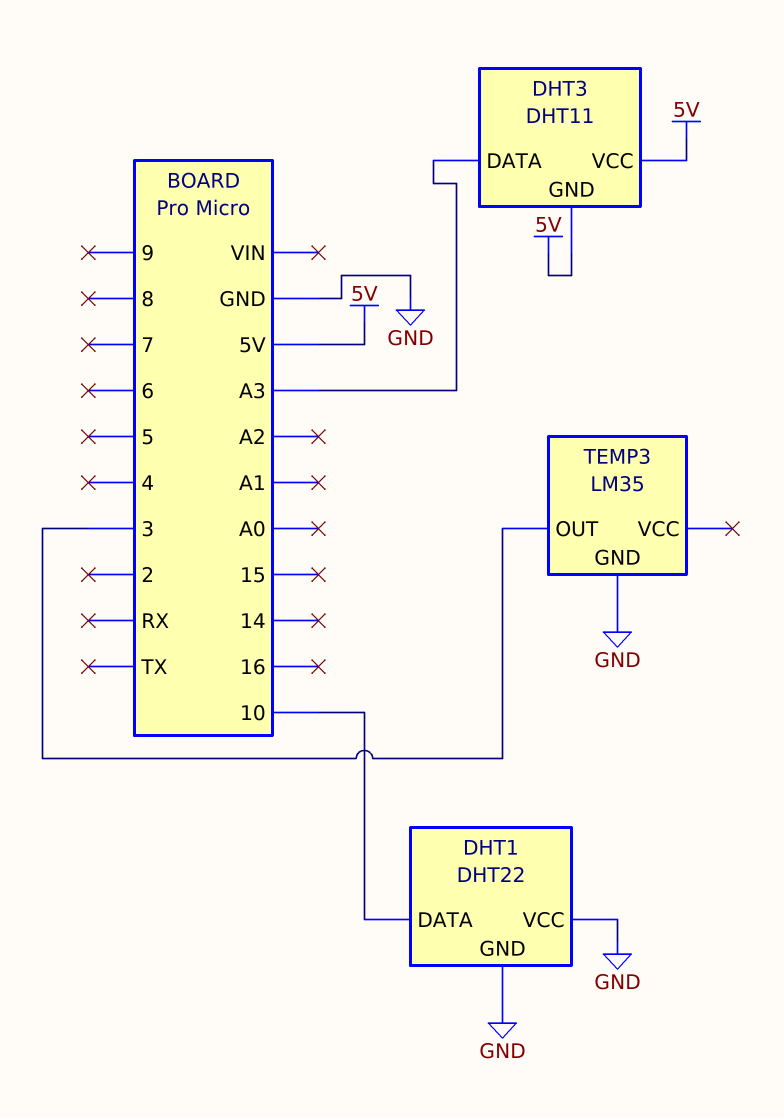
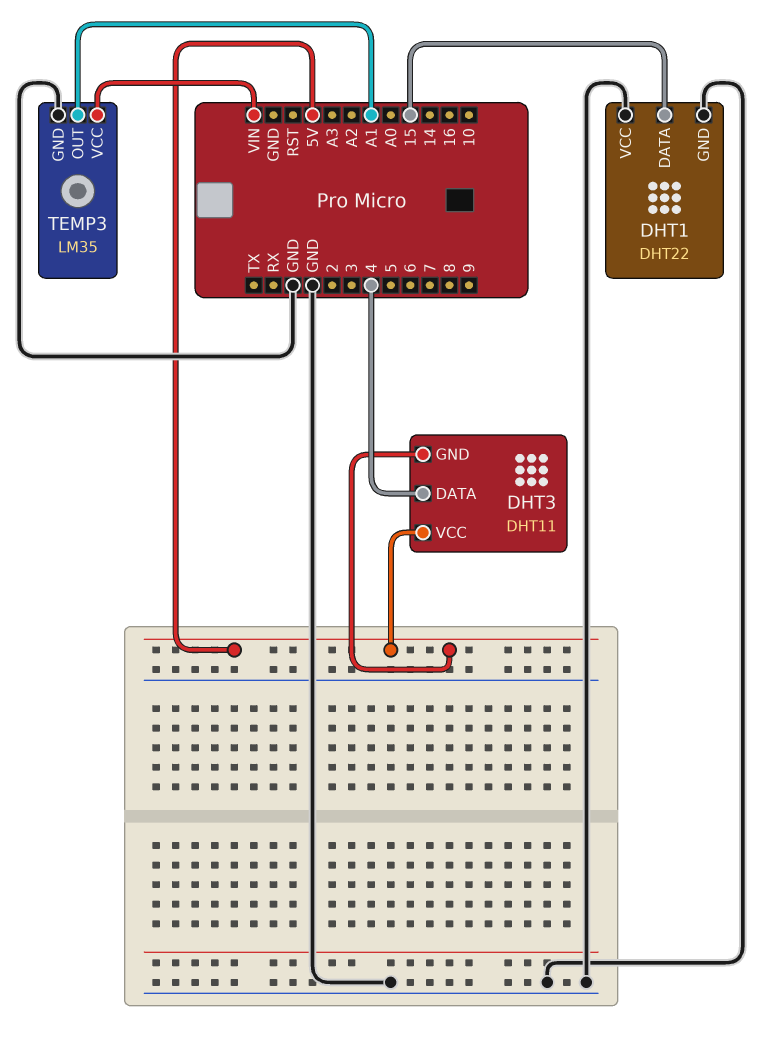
DHT1 pin DATA: 10 -> 15
DHT3 pin DATA: A3 -> 4
TEMP3 pin OUT: 3 -> A1
TEMP3 pin VCC: none -> VIN

